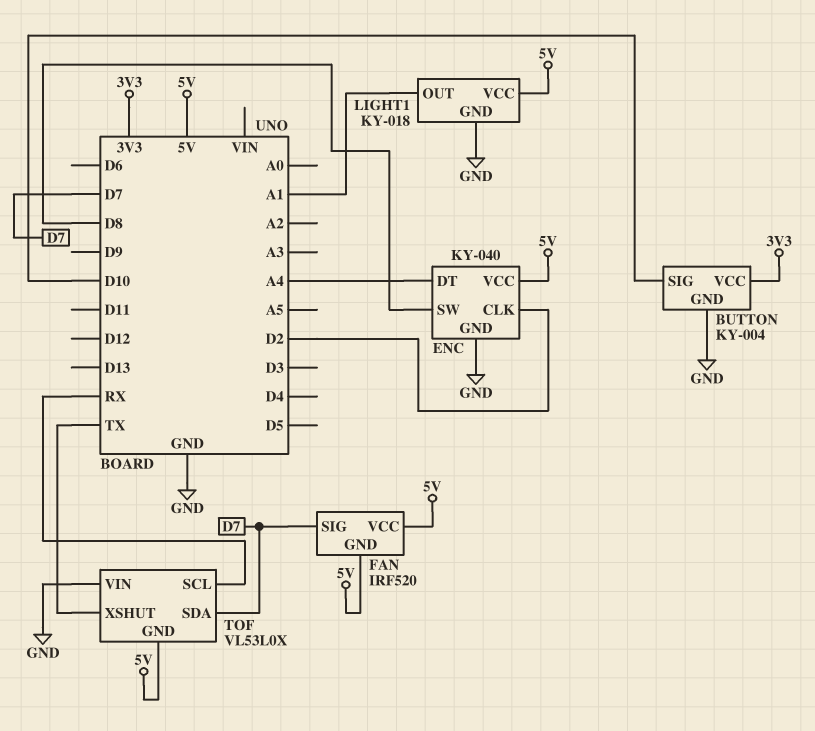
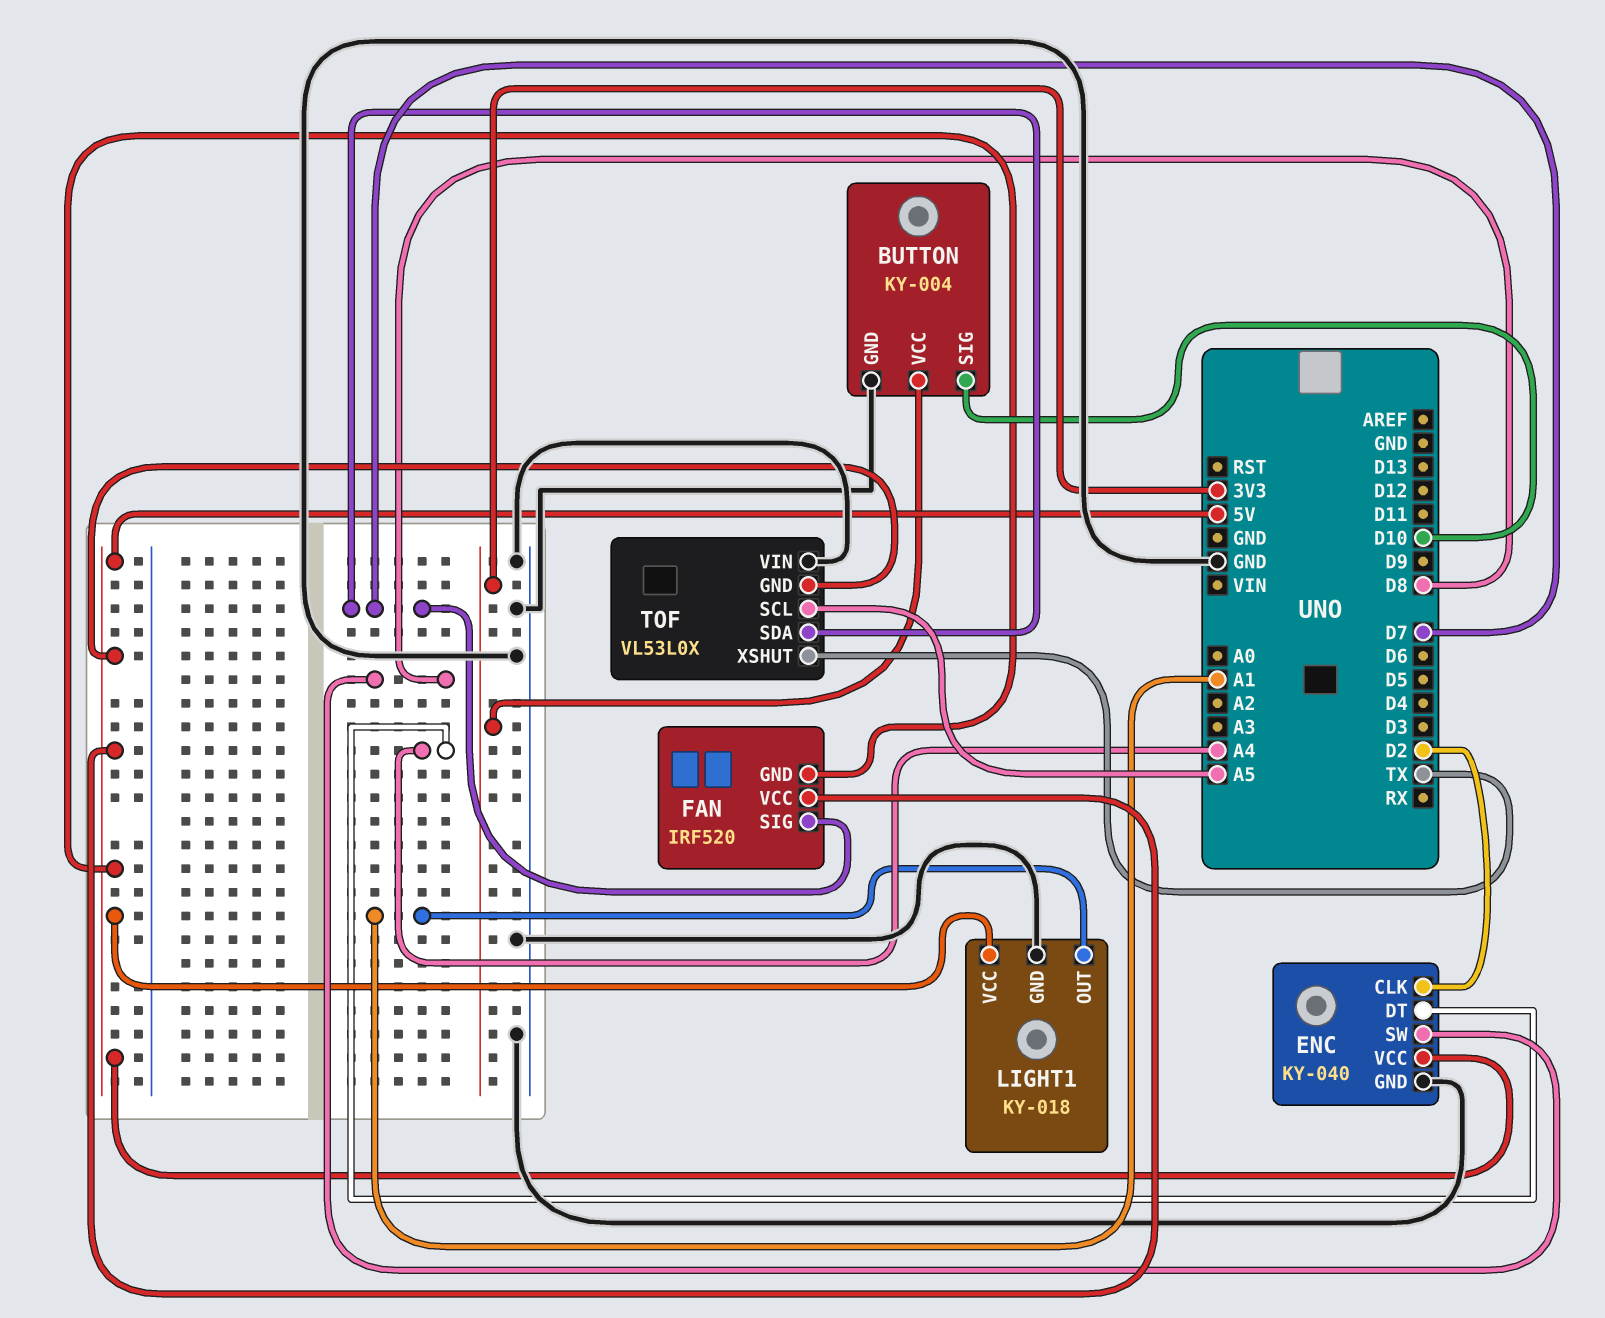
TOF pin SCL: RX -> A5

